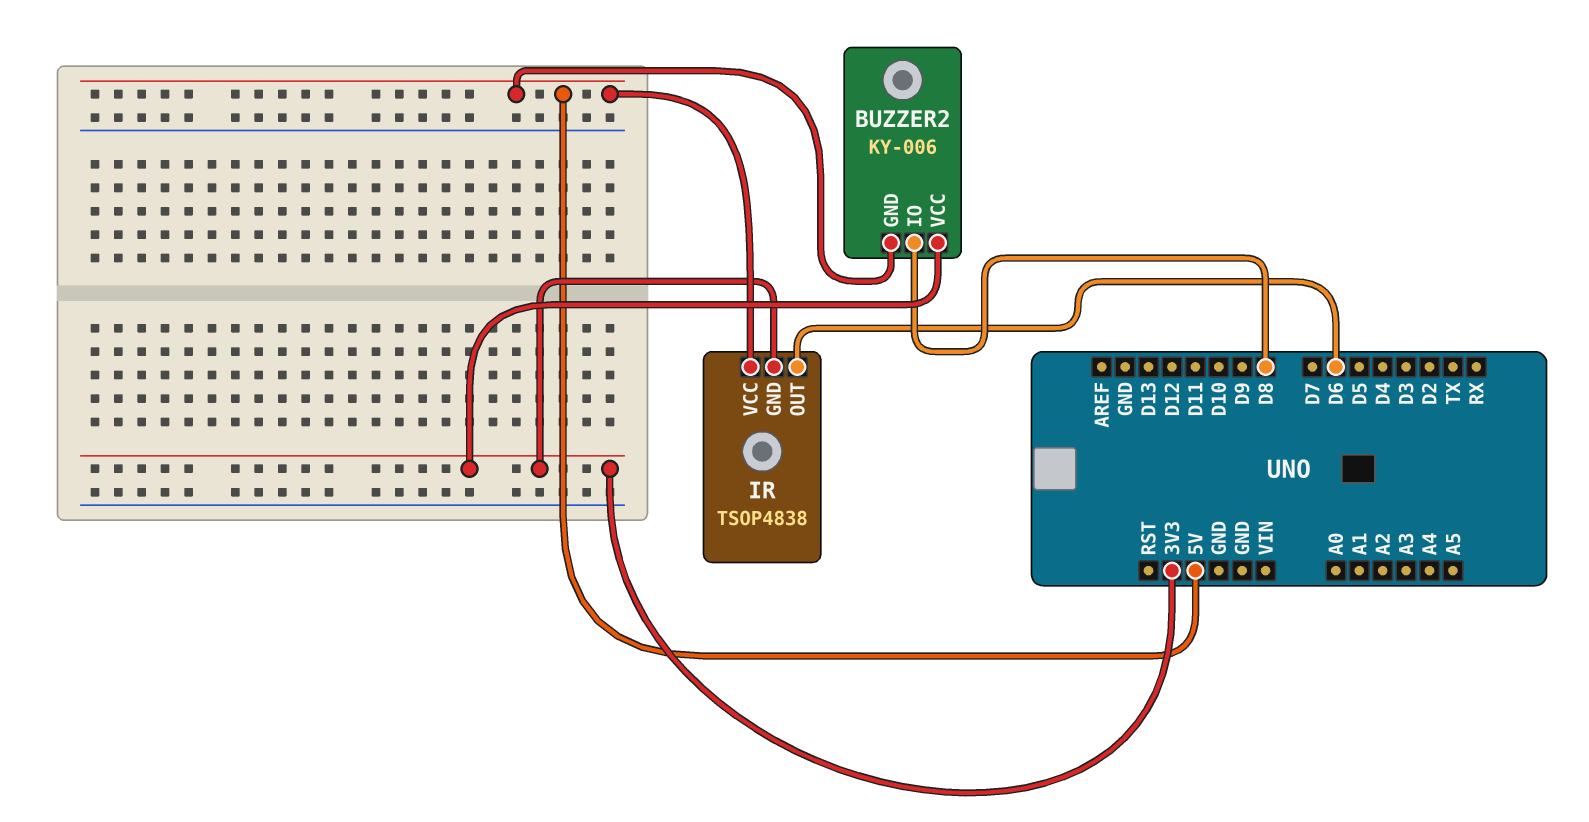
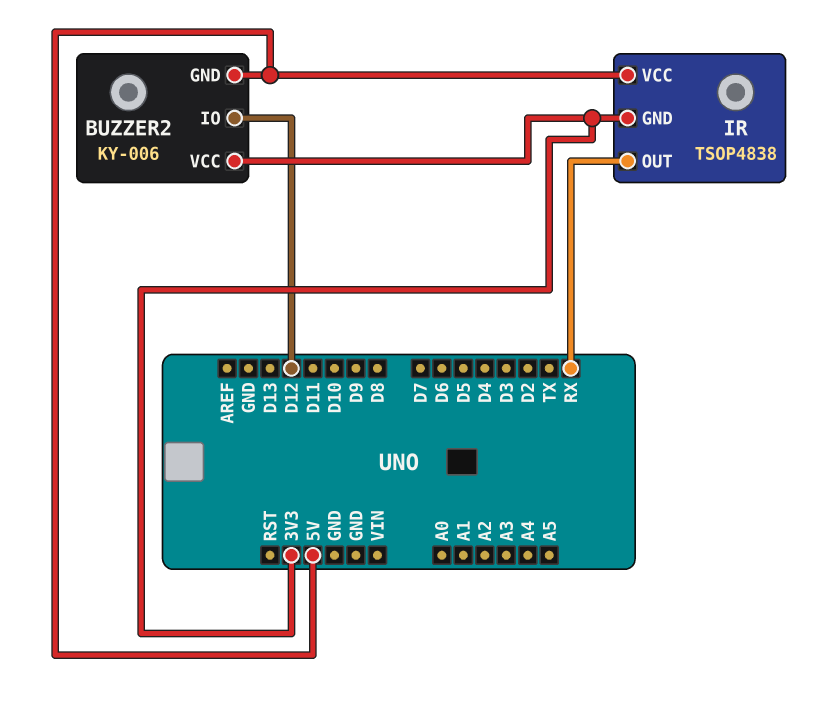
BUZZER2 pin IO: D8 -> D12
IR pin OUT: D6 -> RX

